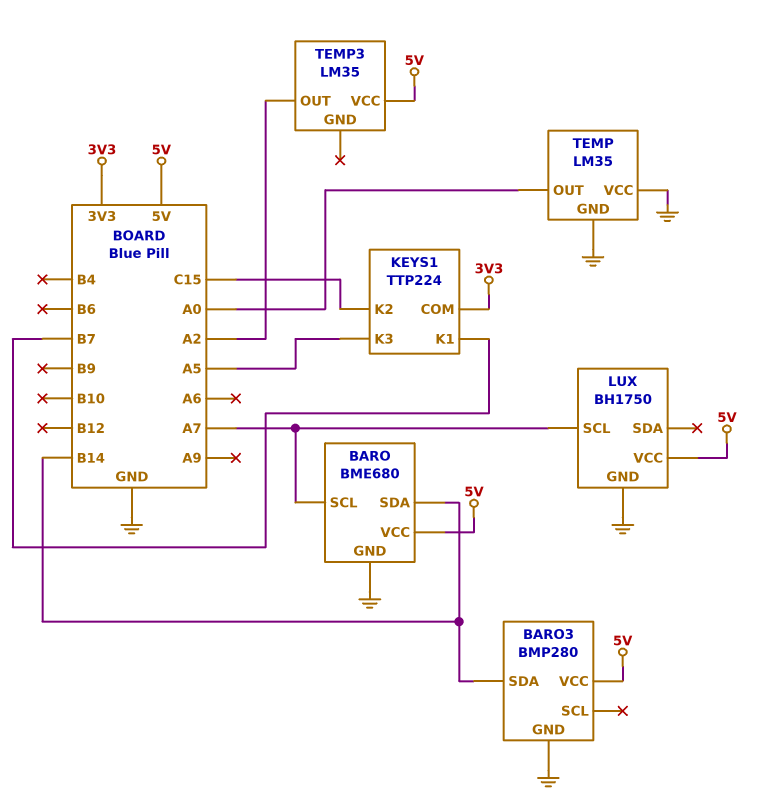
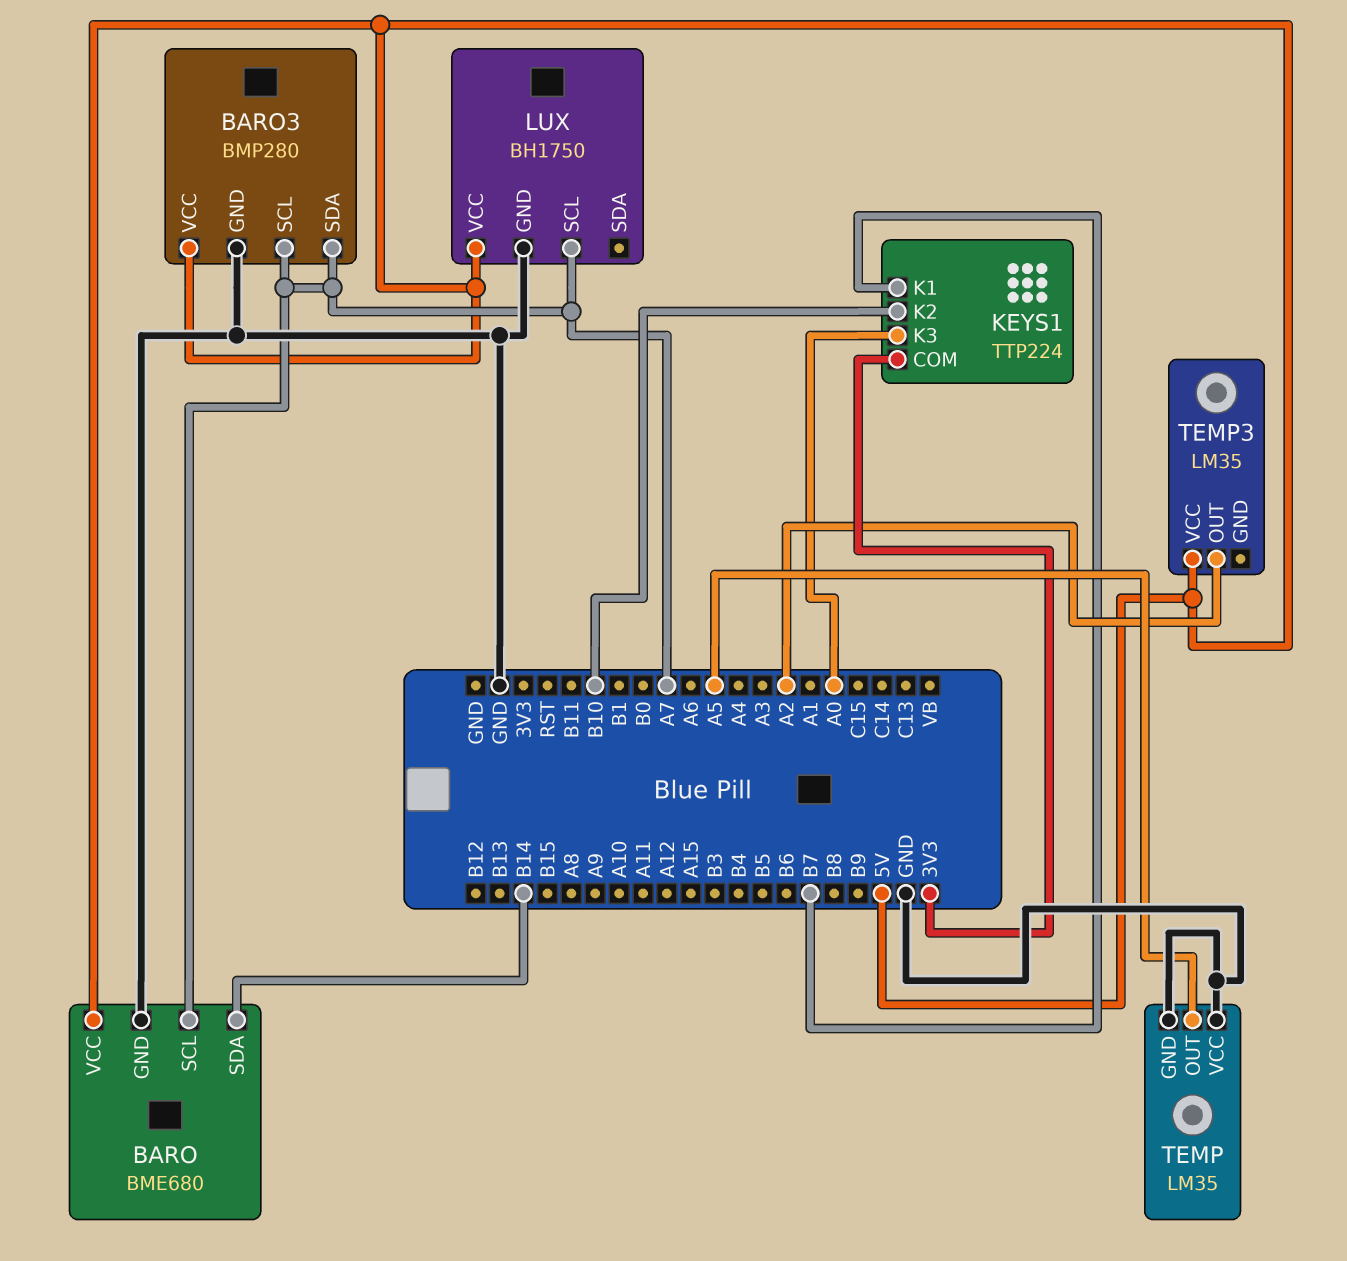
BARO3 pin SCL: none -> A7
BARO3 pin SDA: B14 -> A7
KEYS1 pin K2: C15 -> B10
KEYS1 pin K3: A5 -> A0
TEMP pin OUT: A0 -> A5

